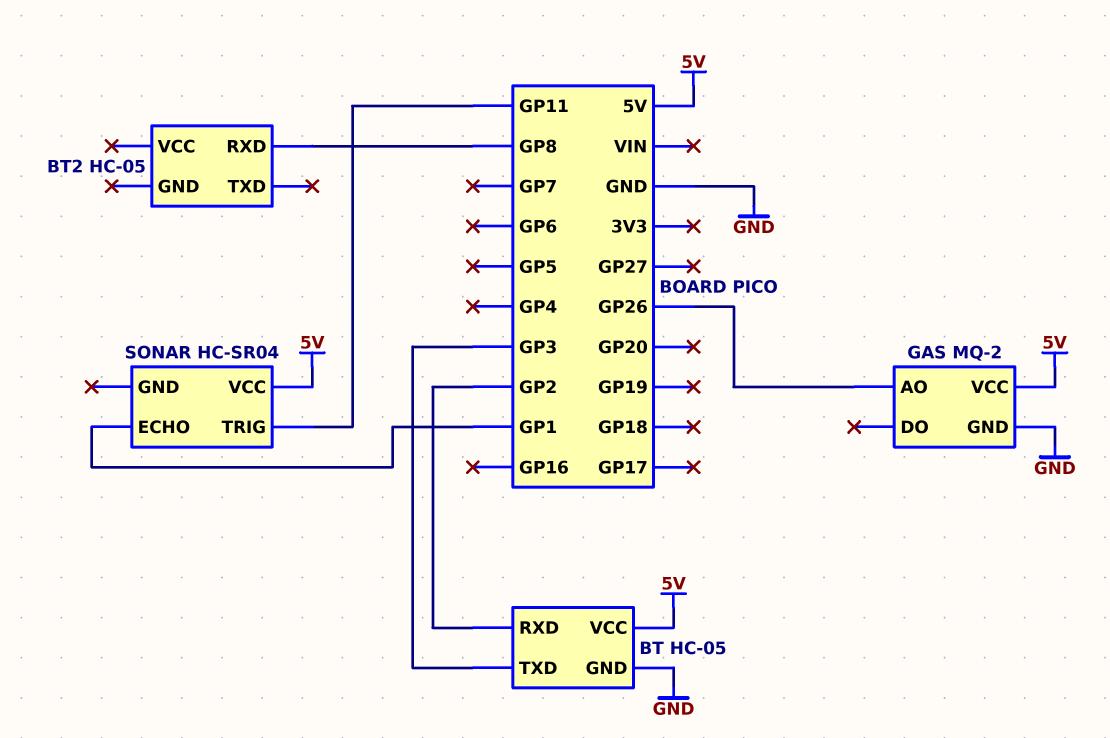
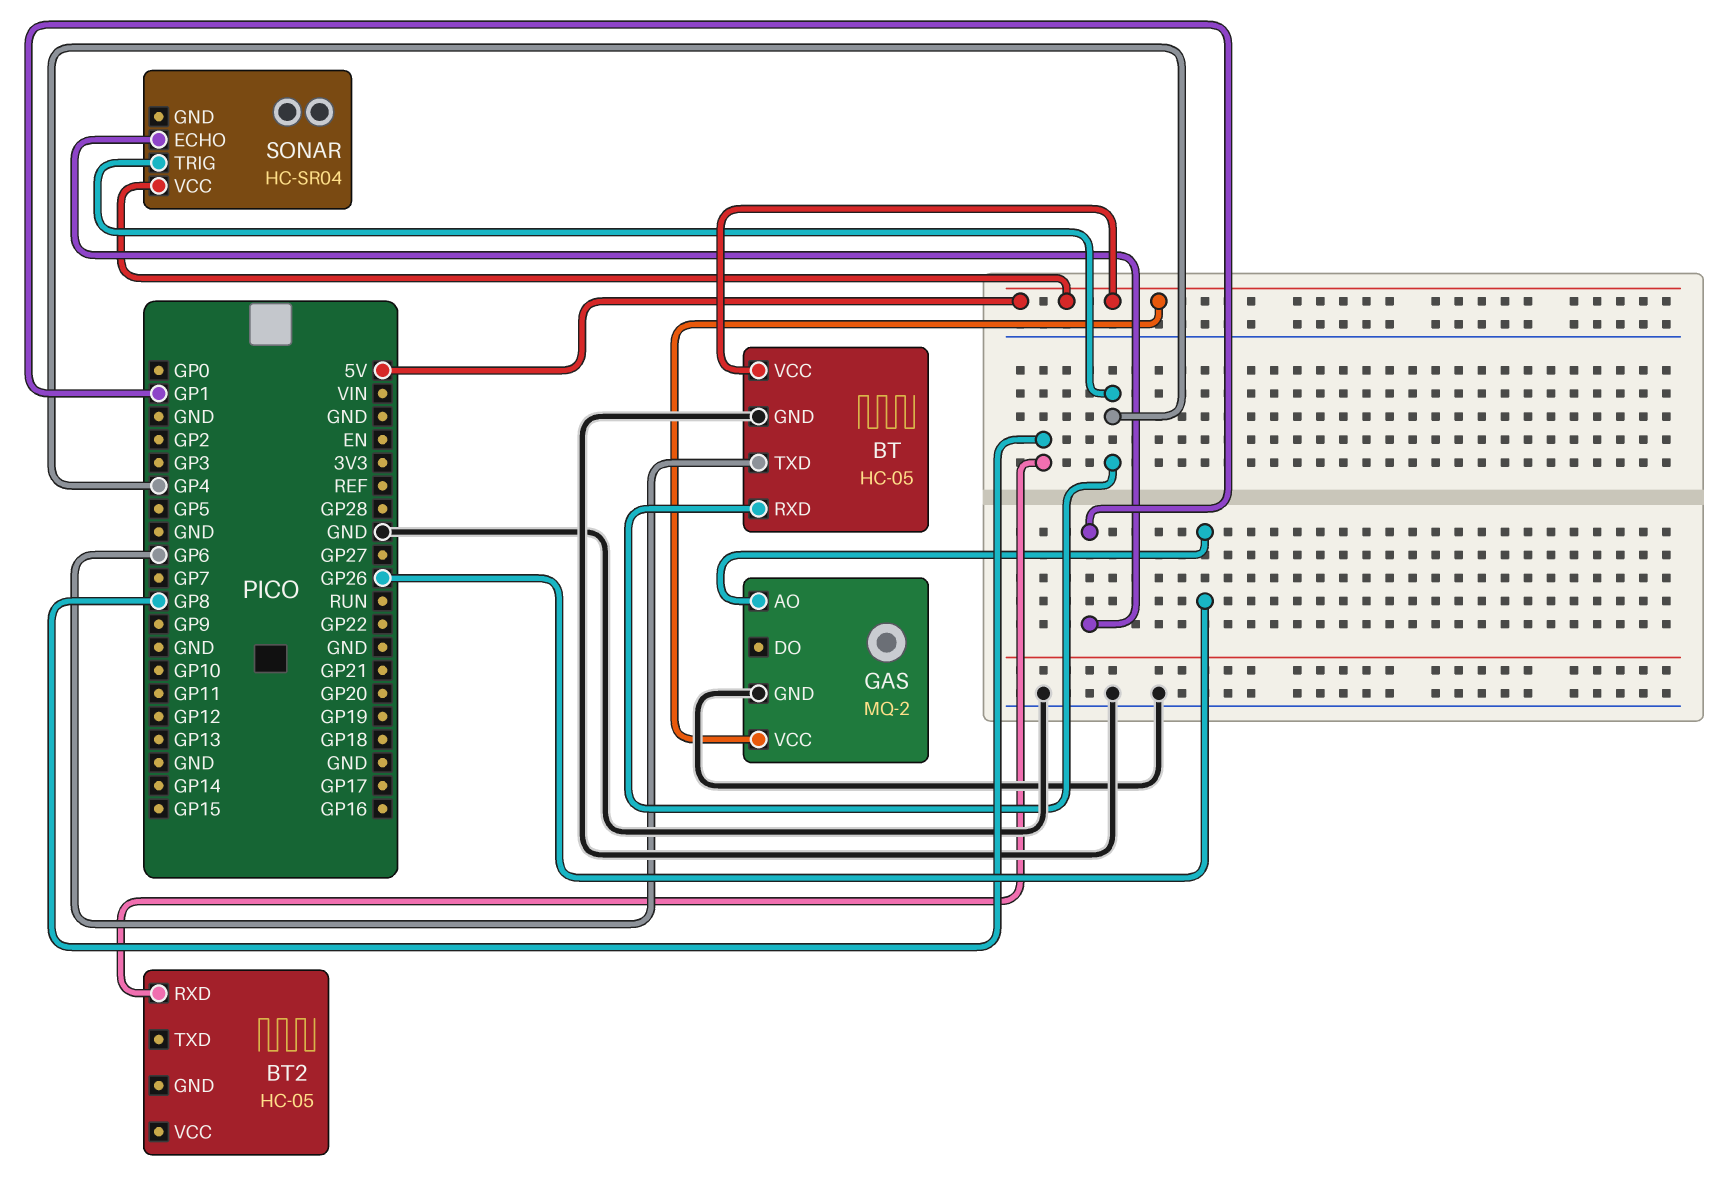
BT pin RXD: GP2 -> GP4
BT pin TXD: GP3 -> GP6
SONAR pin TRIG: GP11 -> GP4

